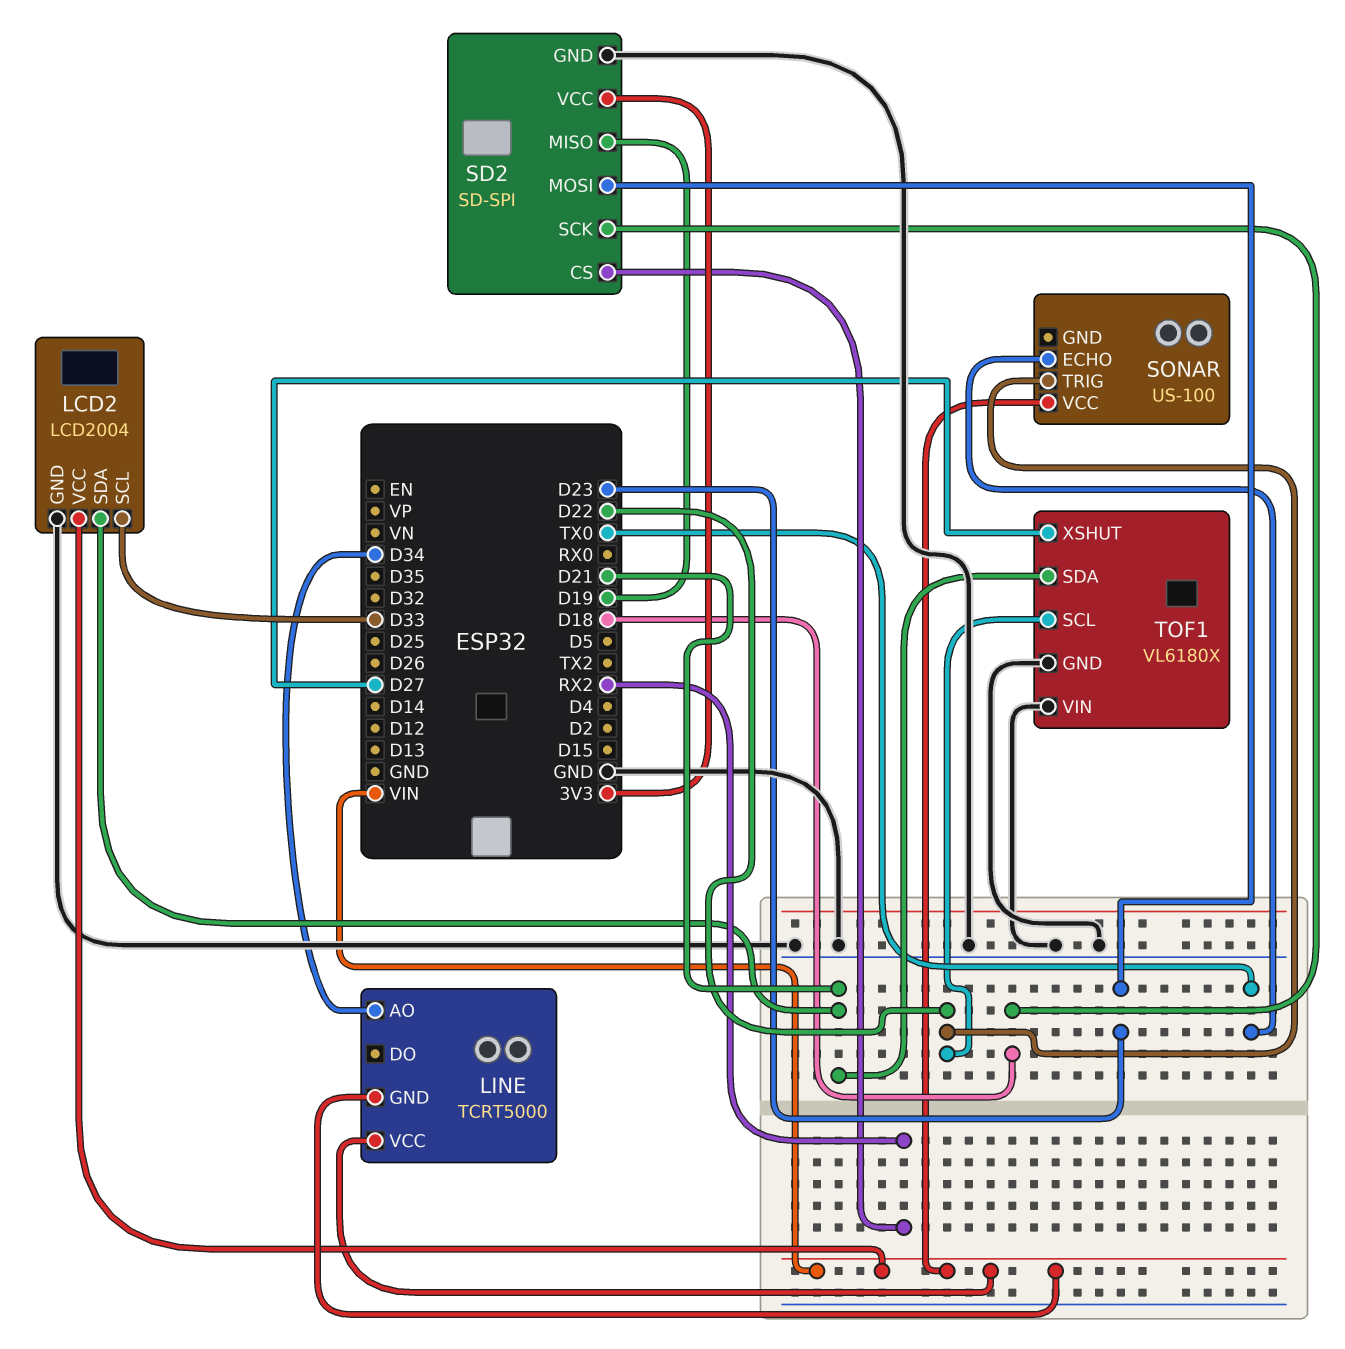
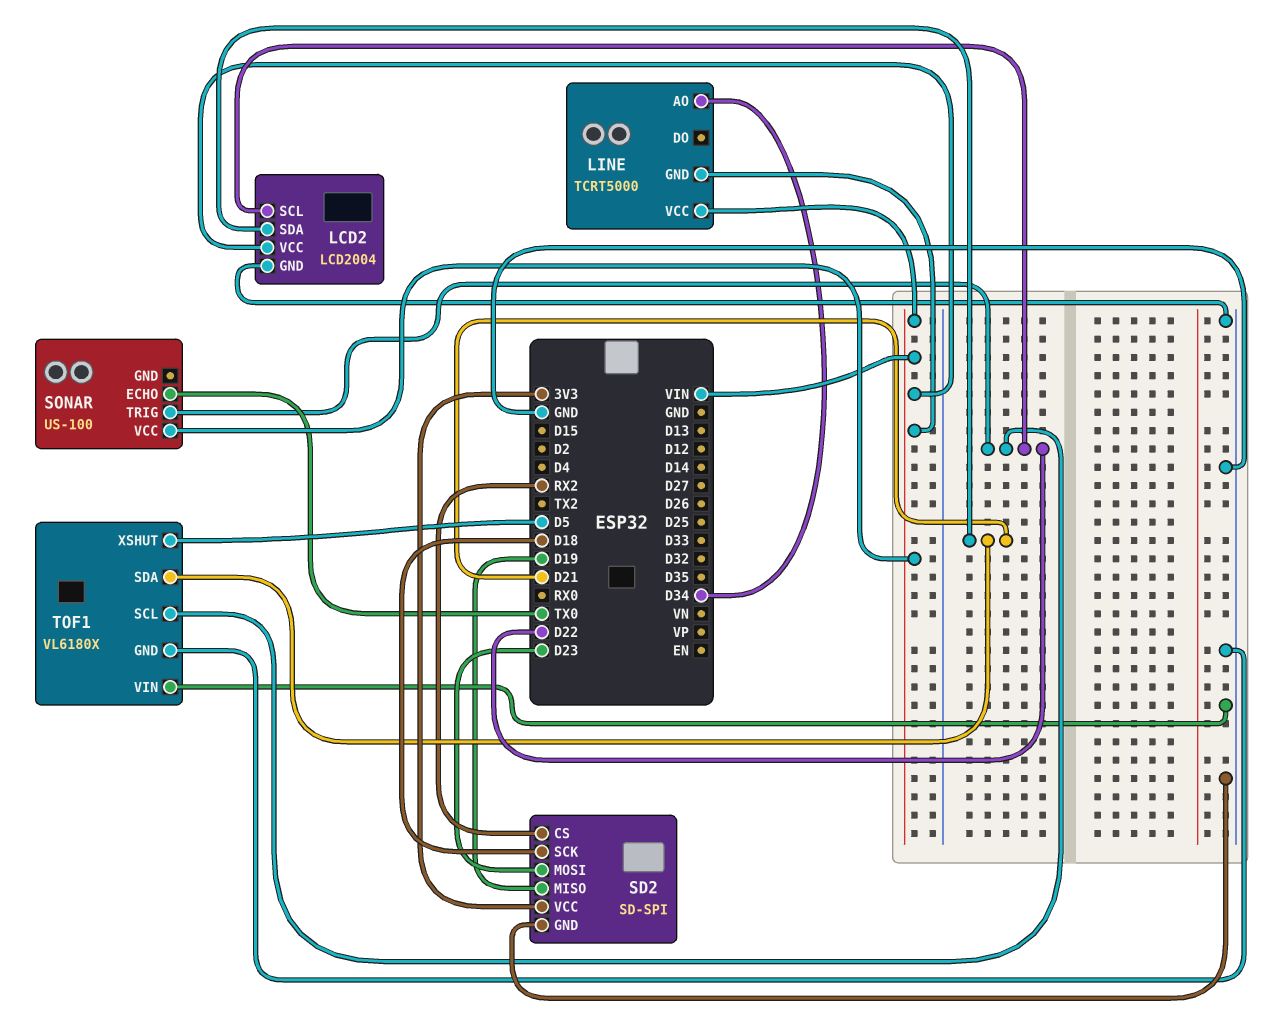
LCD2 pin SCL: D33 -> D22
TOF1 pin XSHUT: D27 -> D5

